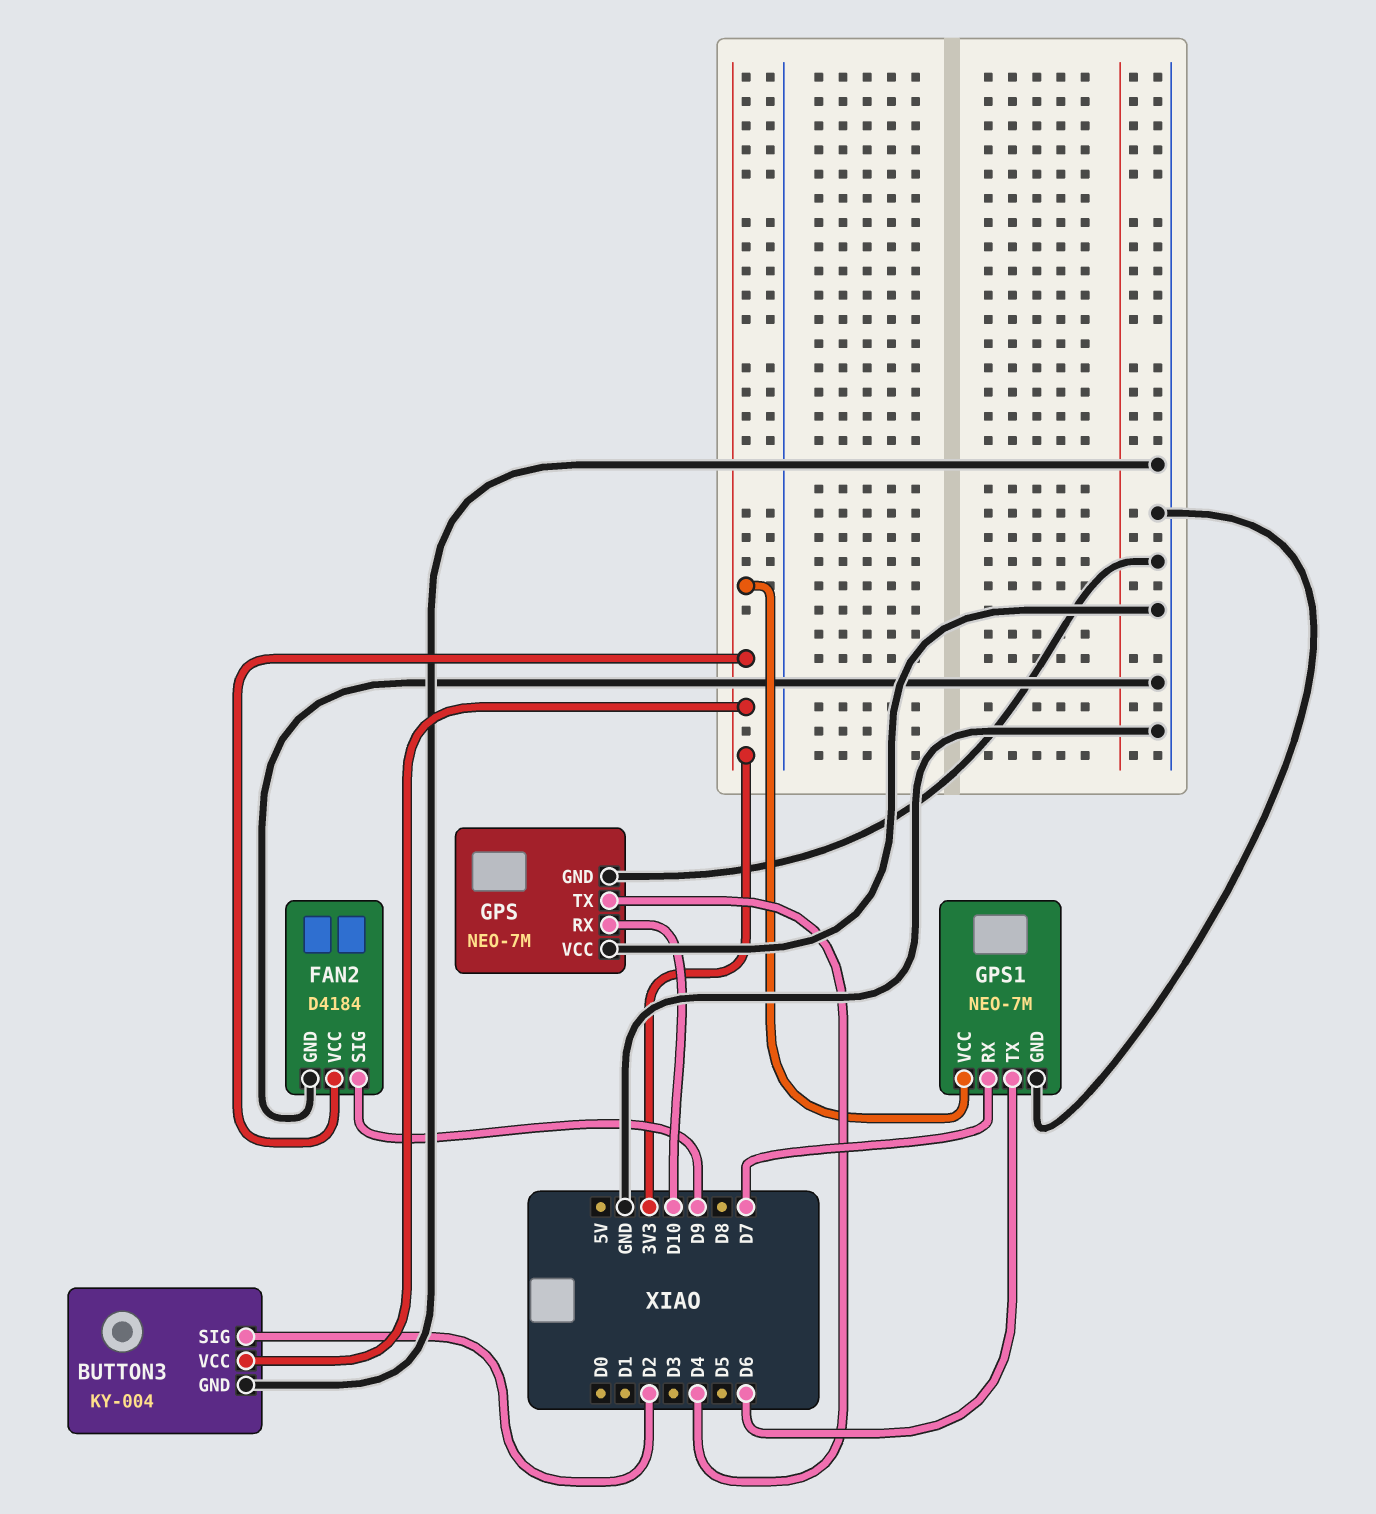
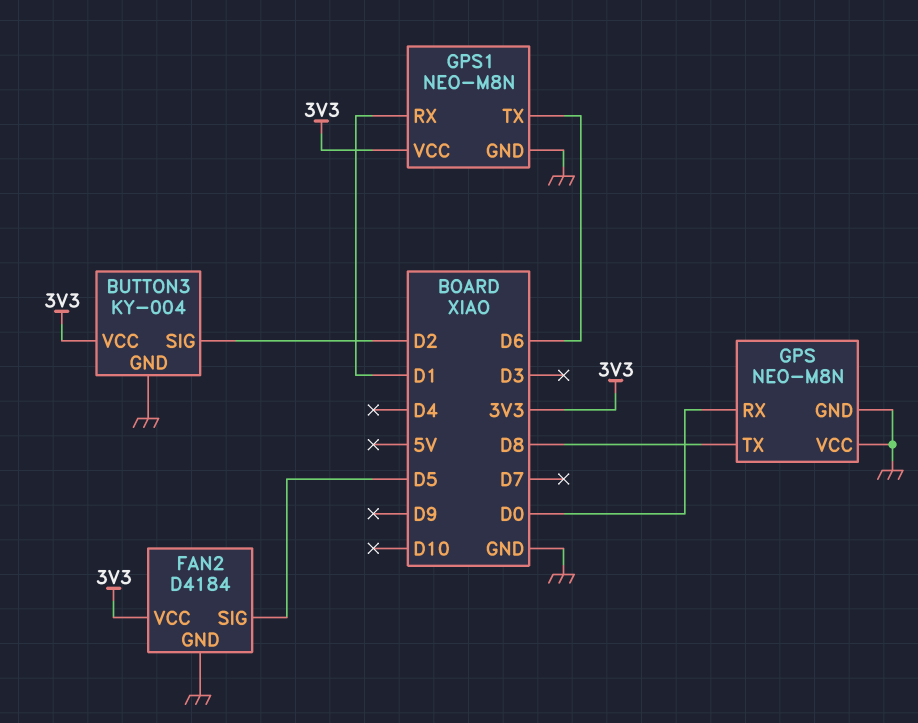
FAN2 pin SIG: D9 -> D5
GPS: NEO-7M -> NEO-M8N
GPS pin RX: D10 -> D0
GPS pin TX: D4 -> D8
GPS1: NEO-7M -> NEO-M8N
GPS1 pin RX: D7 -> D1

